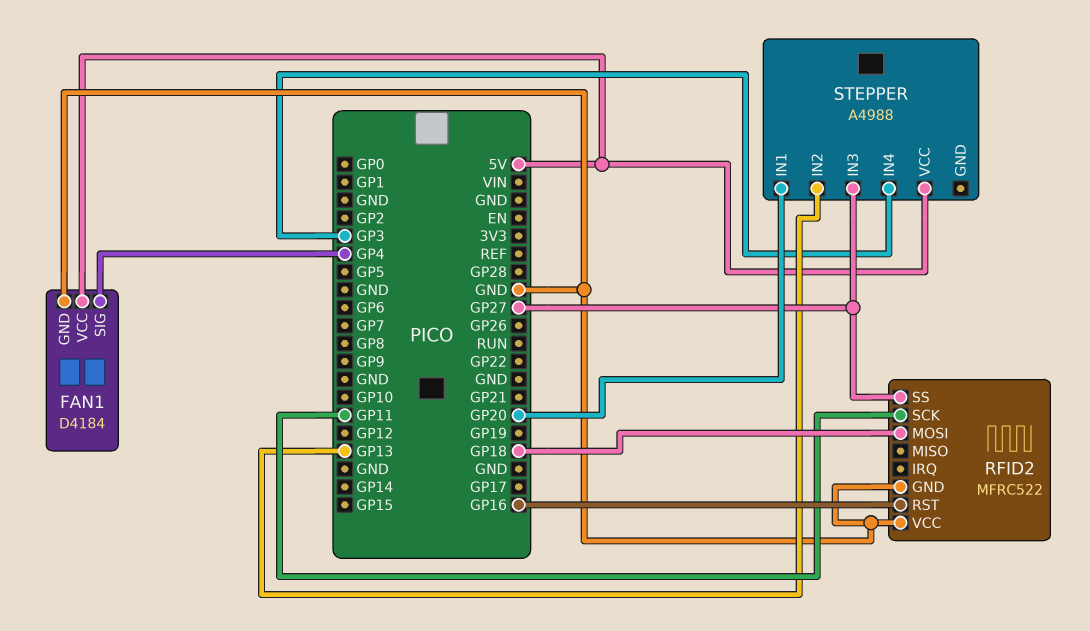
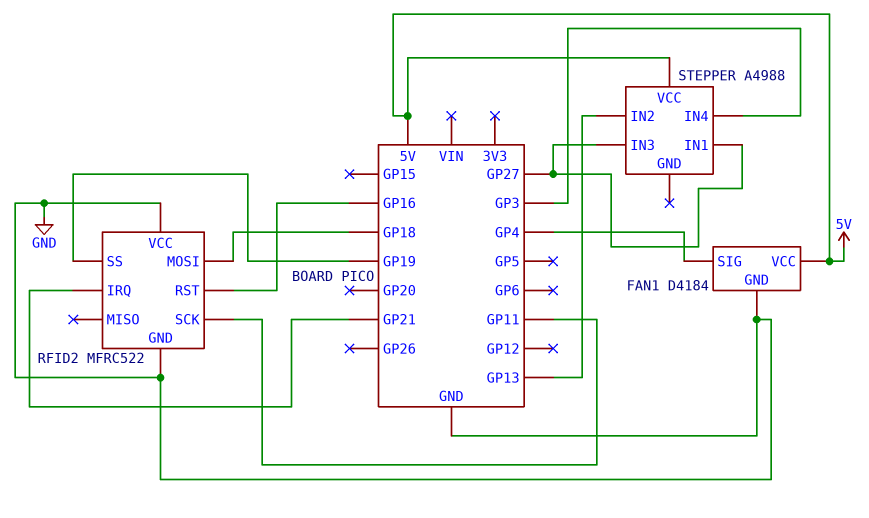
RFID2 pin IRQ: none -> GP21
RFID2 pin SS: GP27 -> GP19
STEPPER pin IN1: GP20 -> GP27

